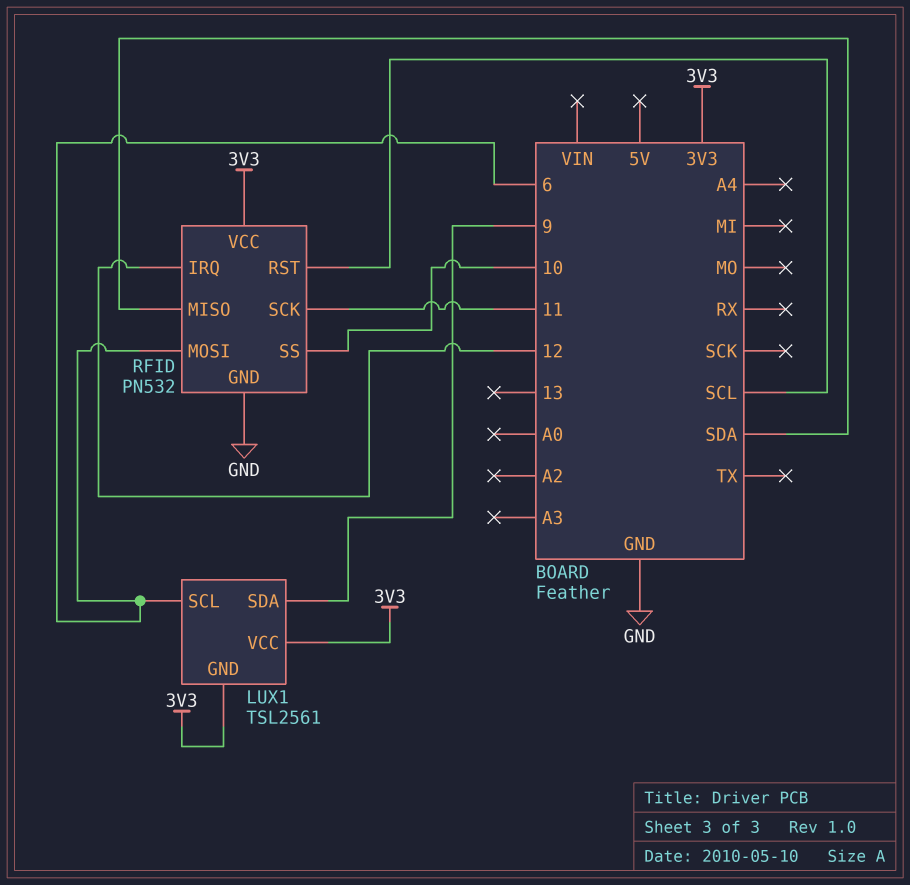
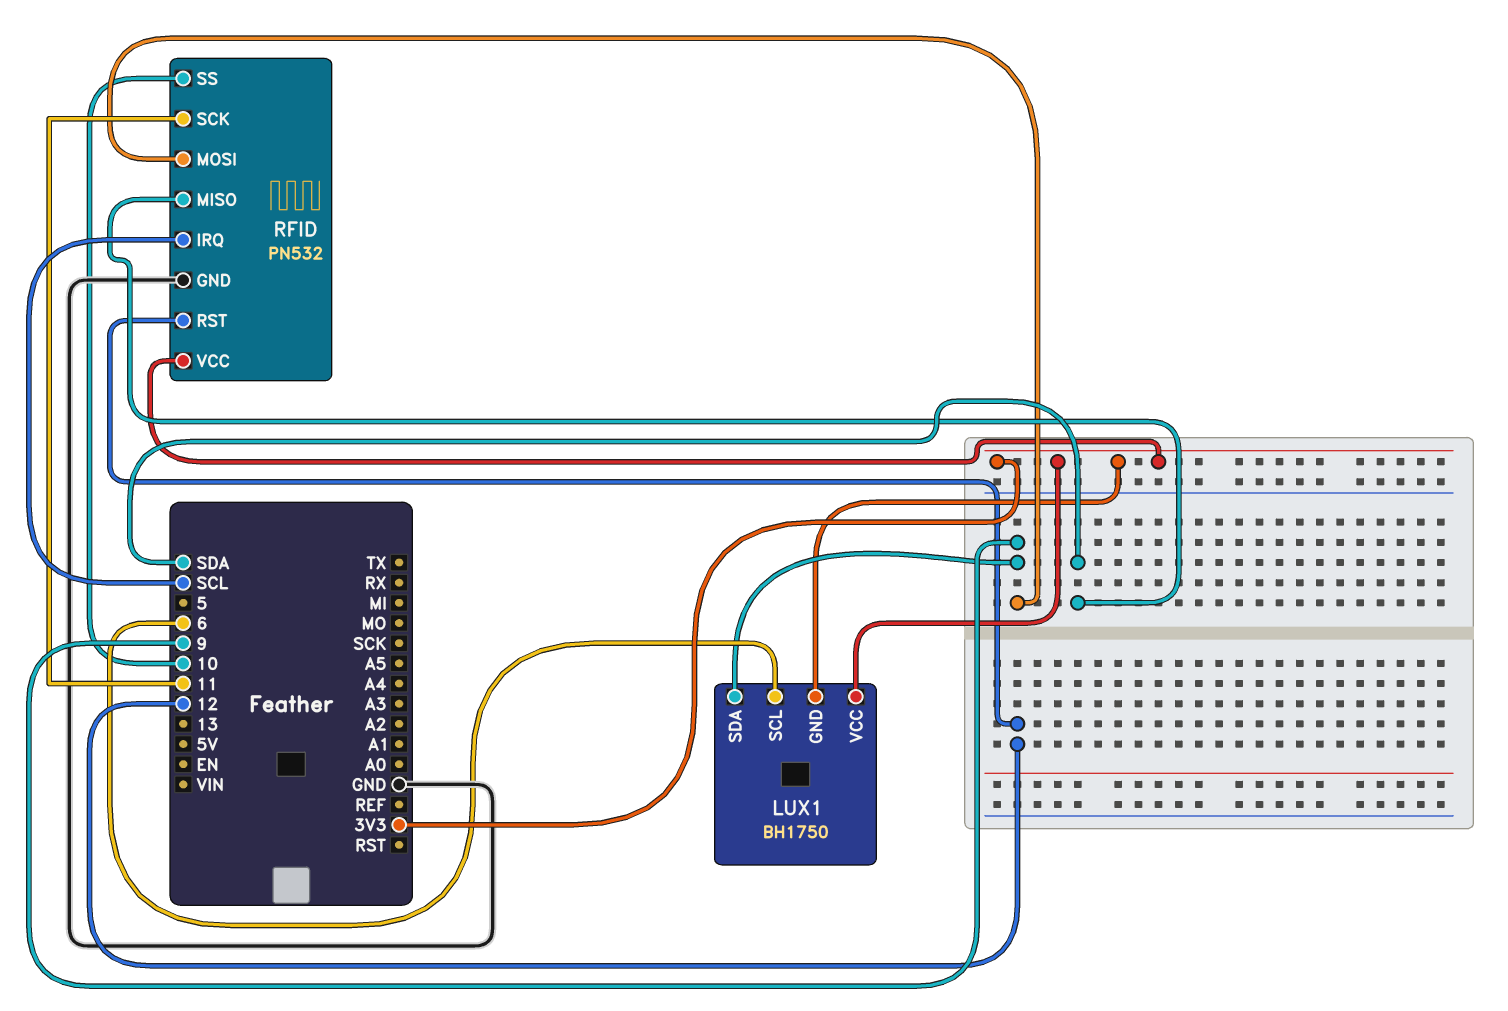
LUX1: TSL2561 -> BH1750
RFID pin IRQ: 12 -> SCL
RFID pin MOSI: 6 -> 9
RFID pin RST: SCL -> 12

